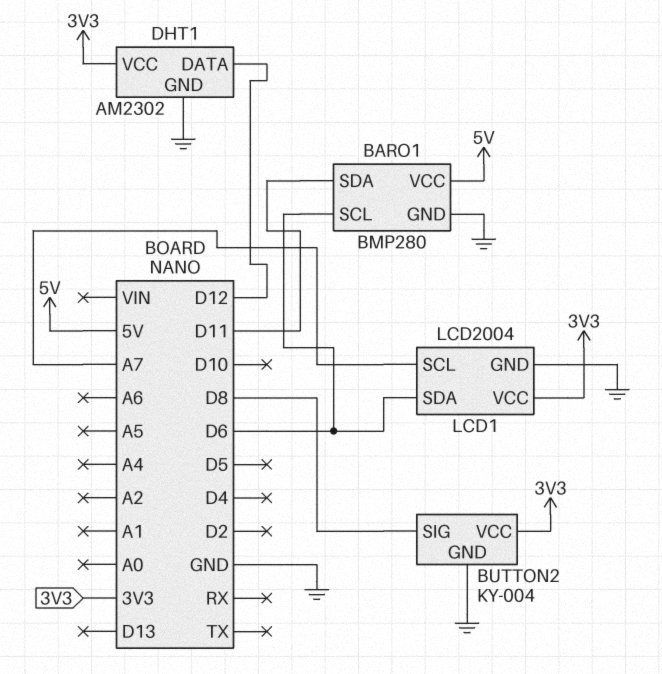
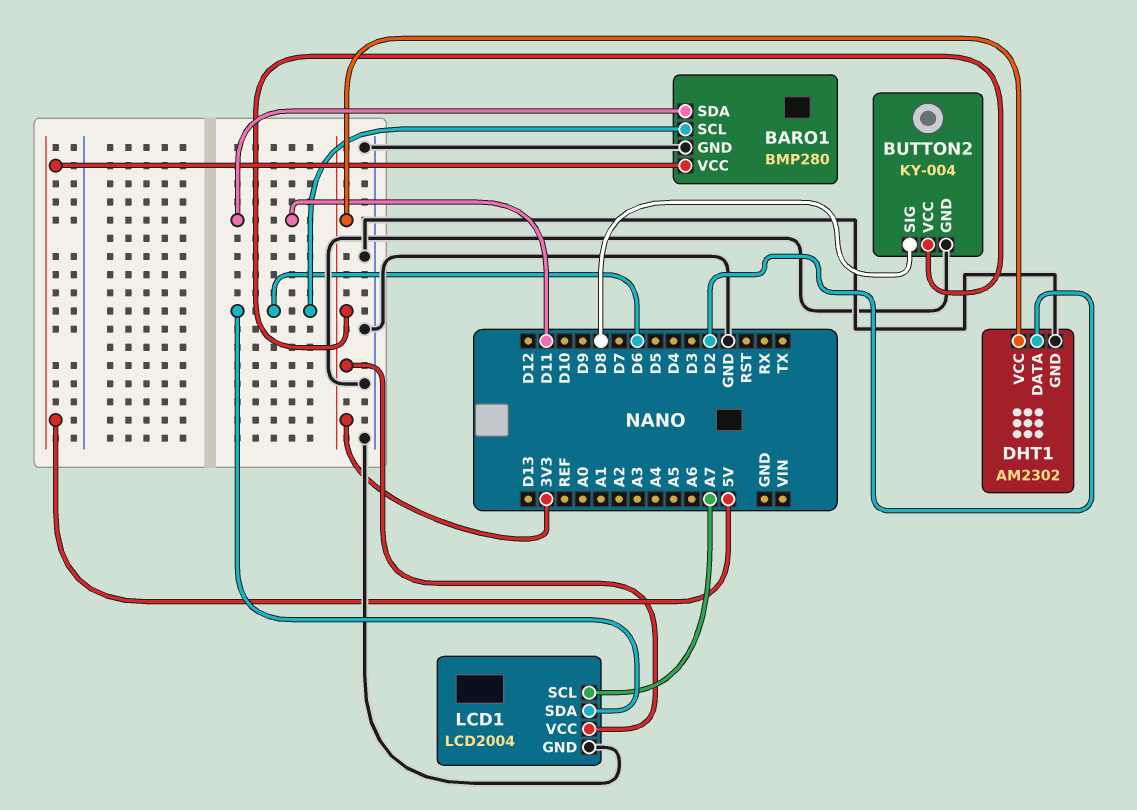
DHT1 pin DATA: D12 -> D2

